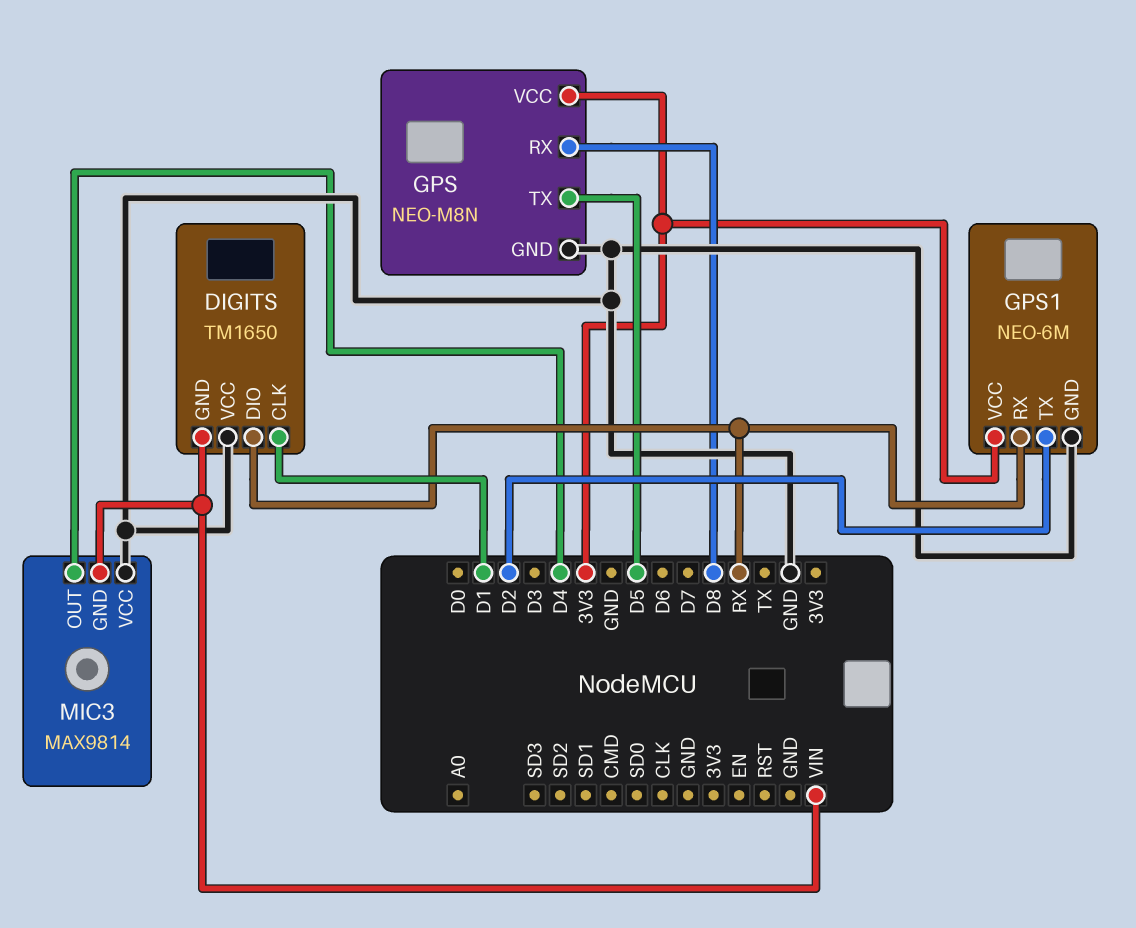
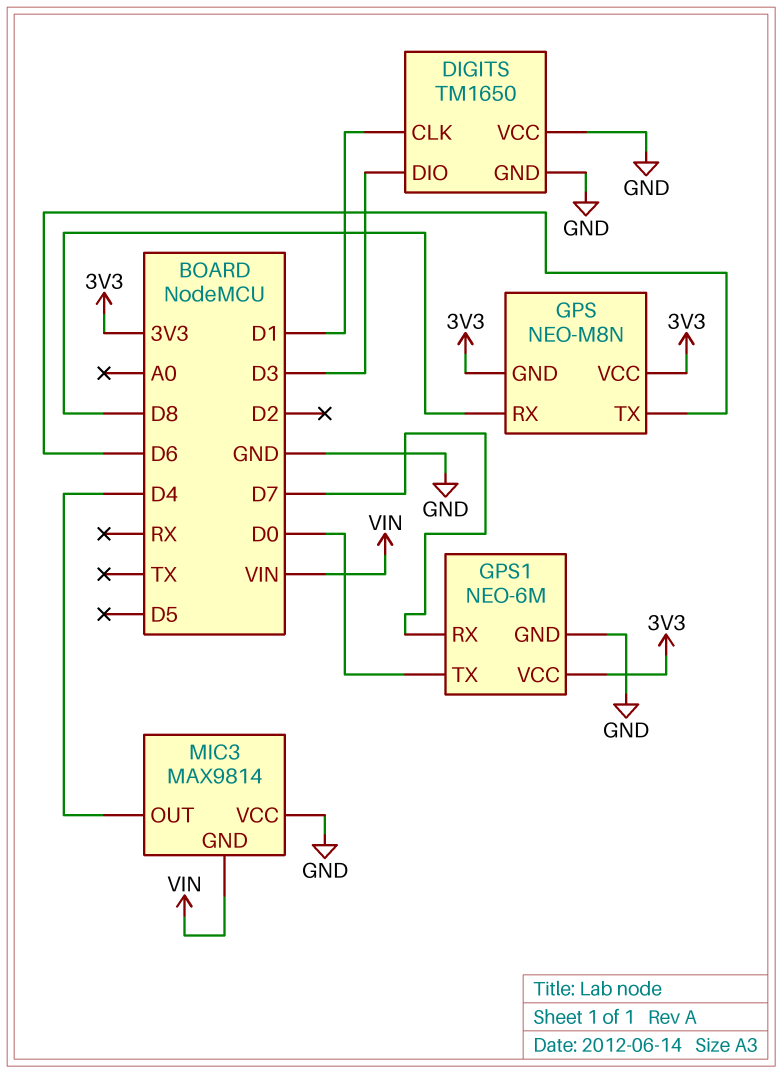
DIGITS pin DIO: RX -> D3
DIGITS pin GND: VIN -> GND
GPS pin GND: GND -> 3V3
GPS pin TX: D5 -> D6
GPS1 pin RX: RX -> D7
GPS1 pin TX: D2 -> D0

